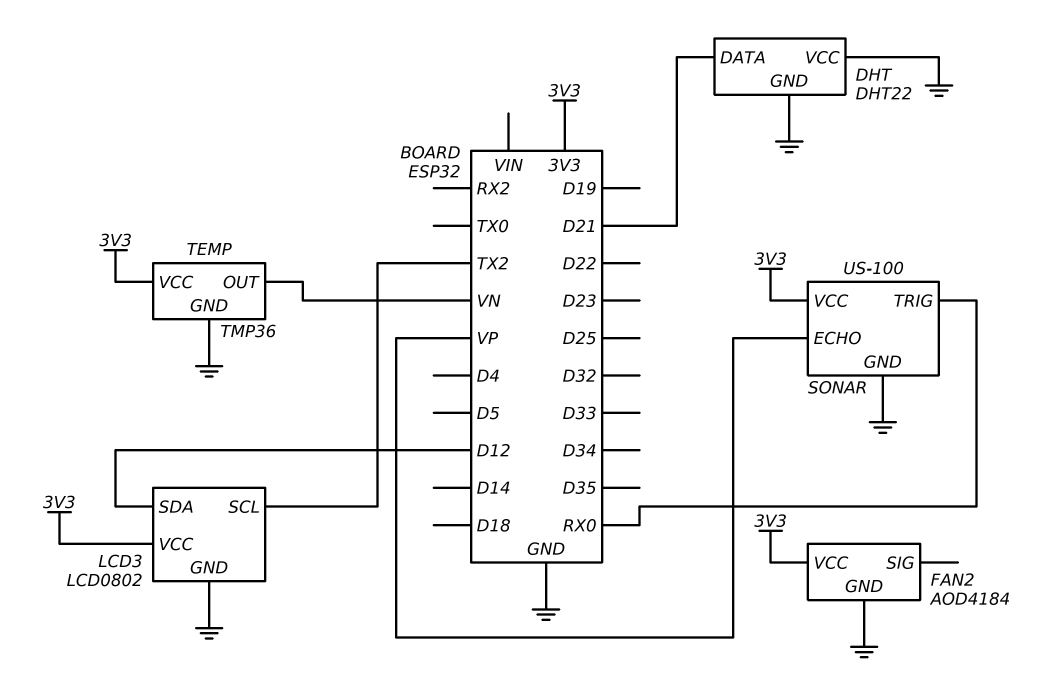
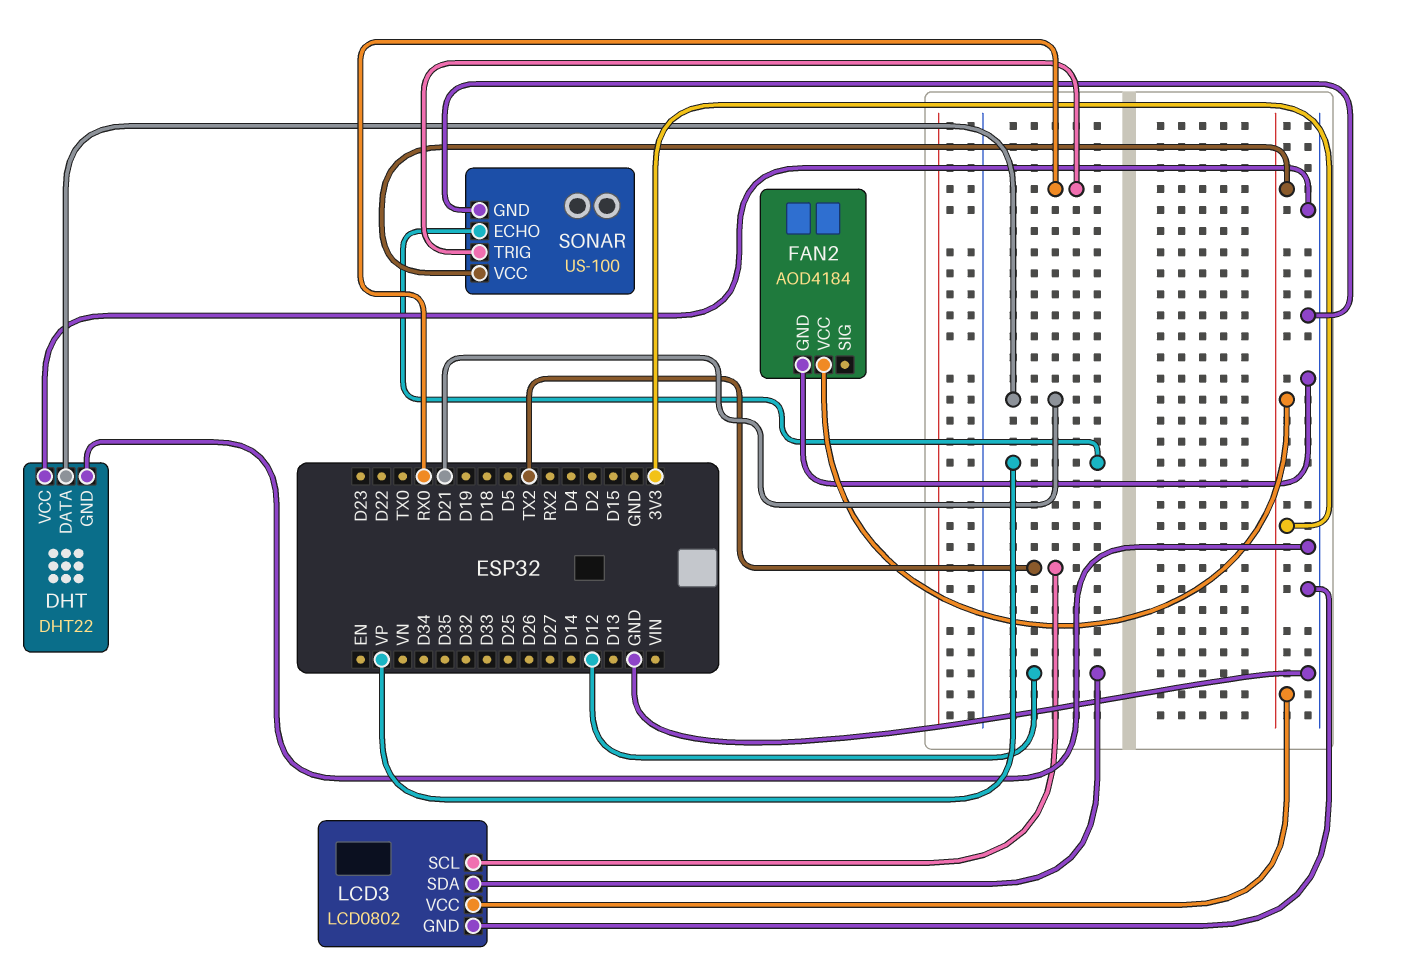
TEMP: TMP36 -> none
TEMP pin GND: GND -> none
TEMP pin OUT: VN -> none
TEMP pin VCC: 3V3 -> none

